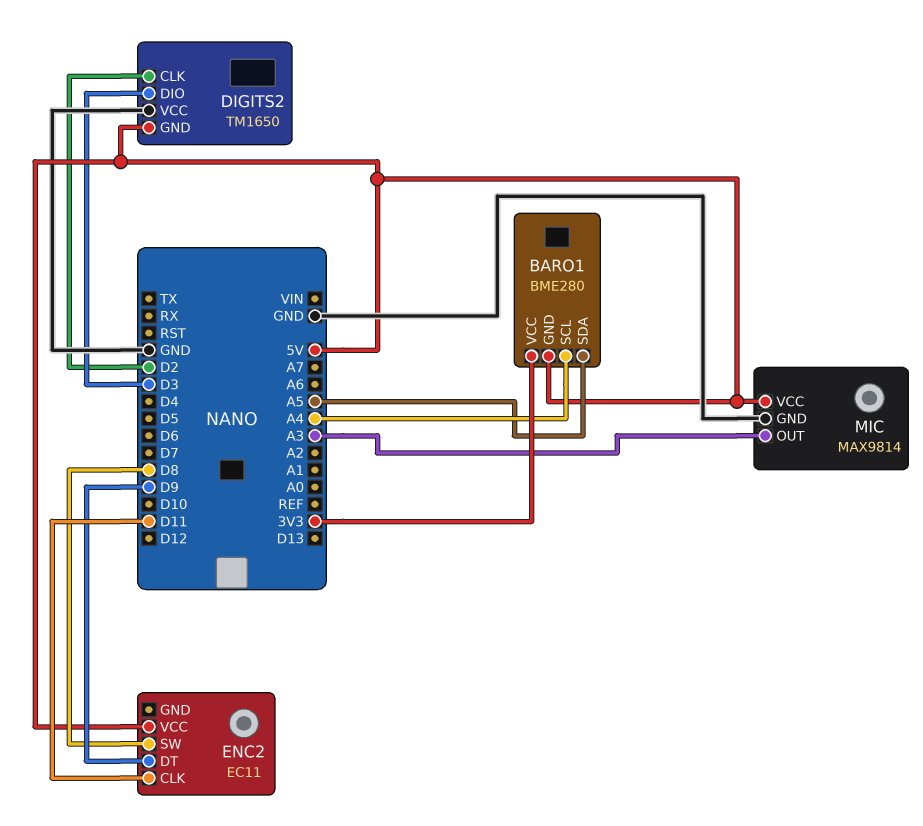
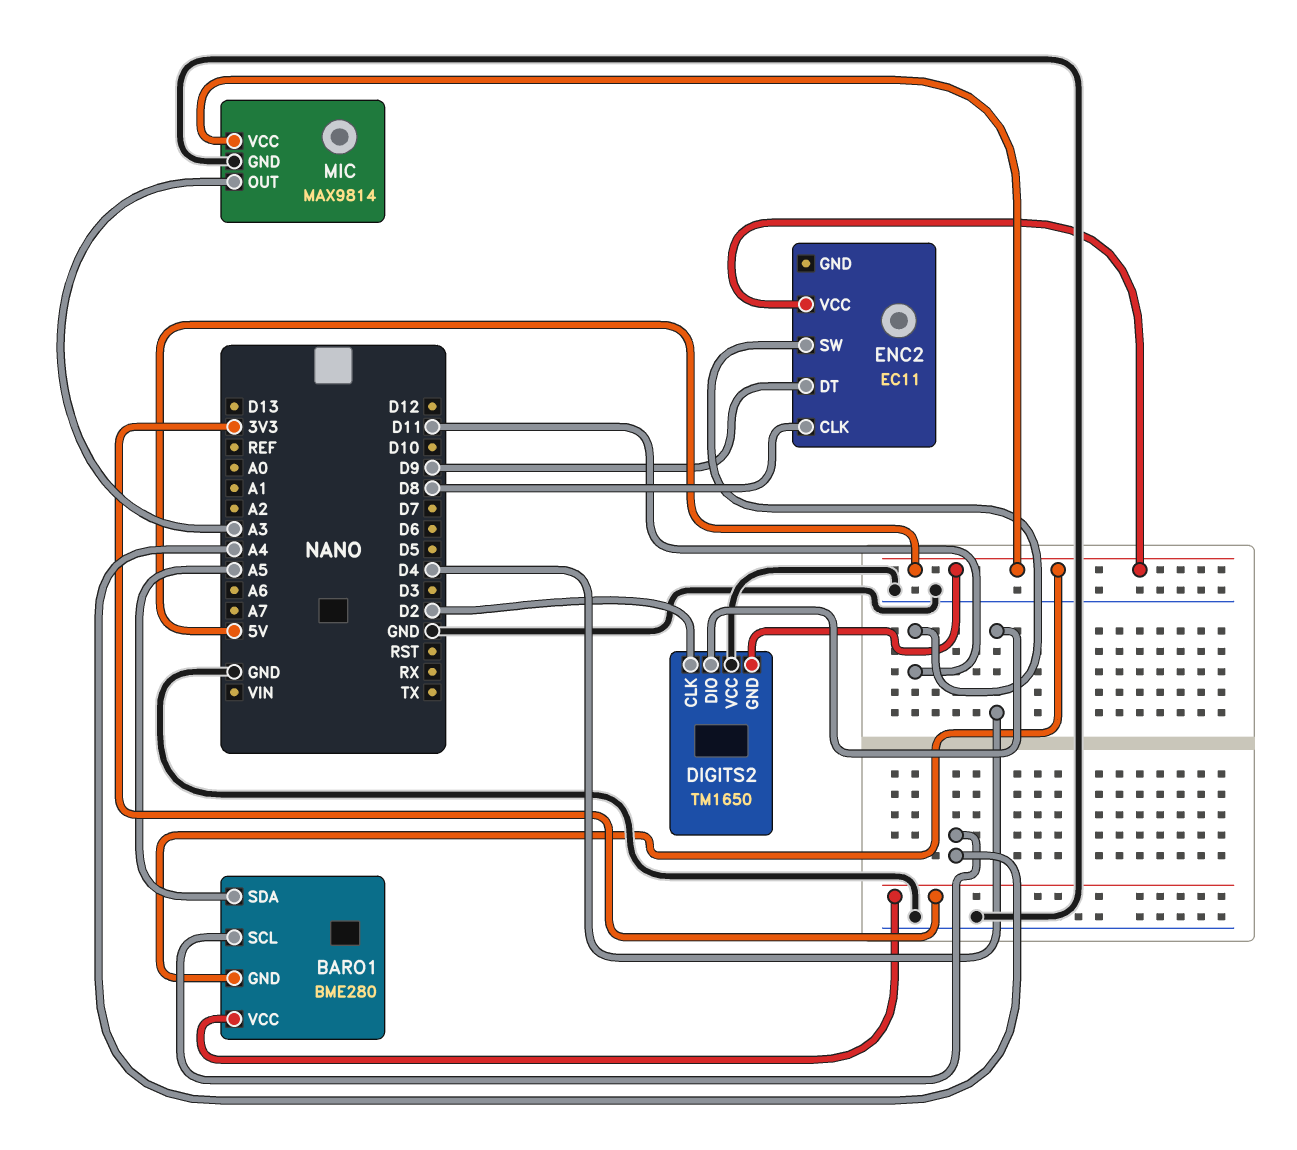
DIGITS2 pin DIO: D3 -> D4
ENC2 pin CLK: D11 -> D8
ENC2 pin SW: D8 -> D11

